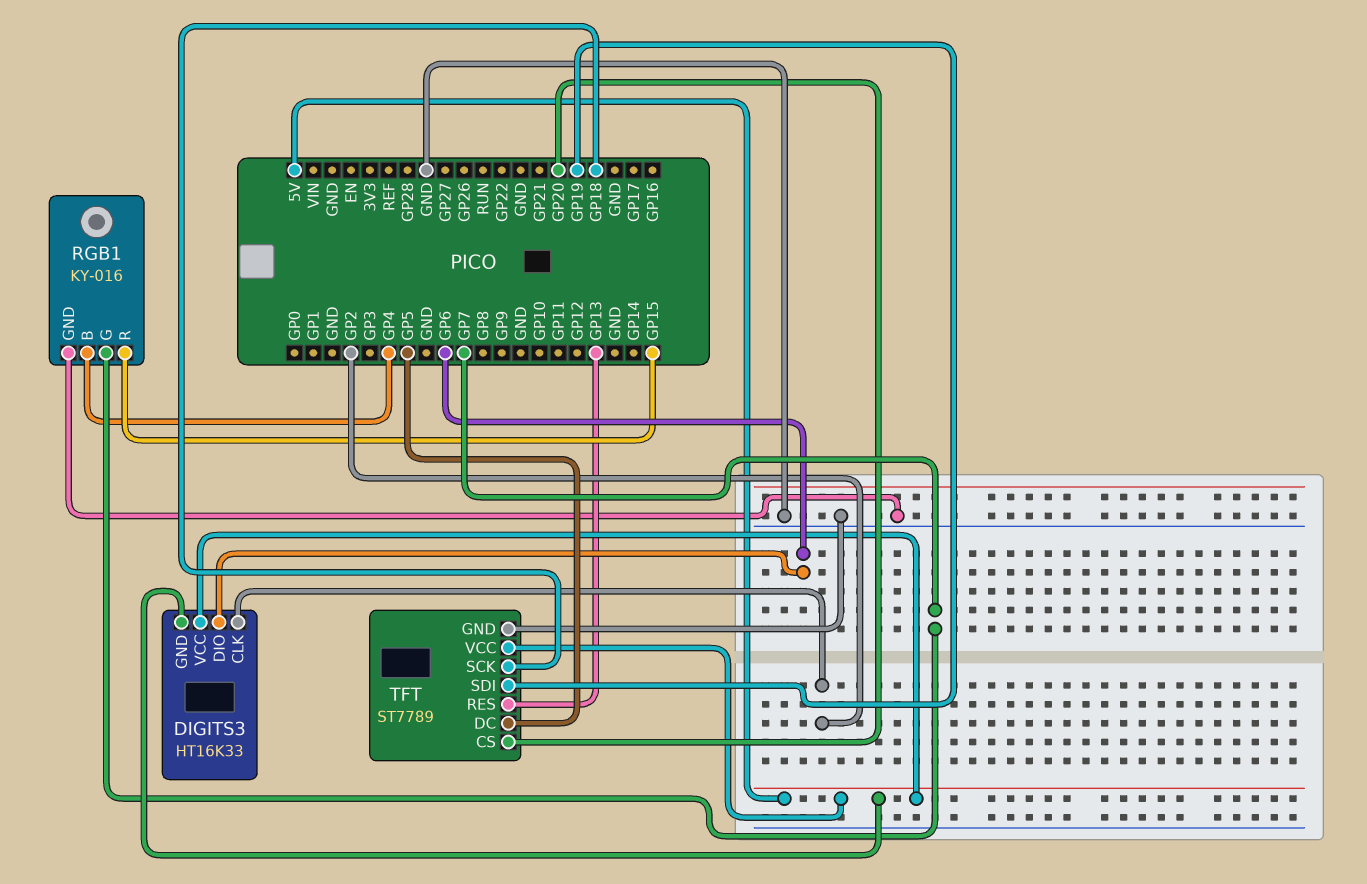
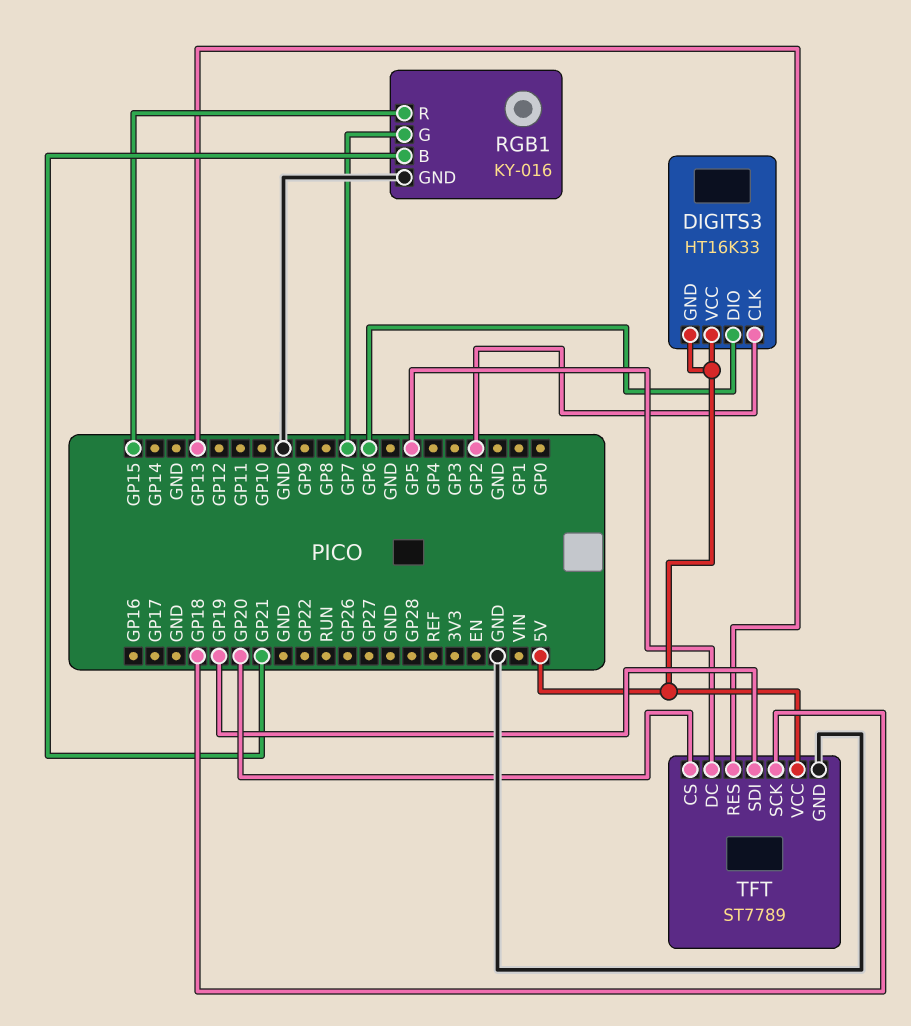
RGB1 pin B: GP4 -> GP21

